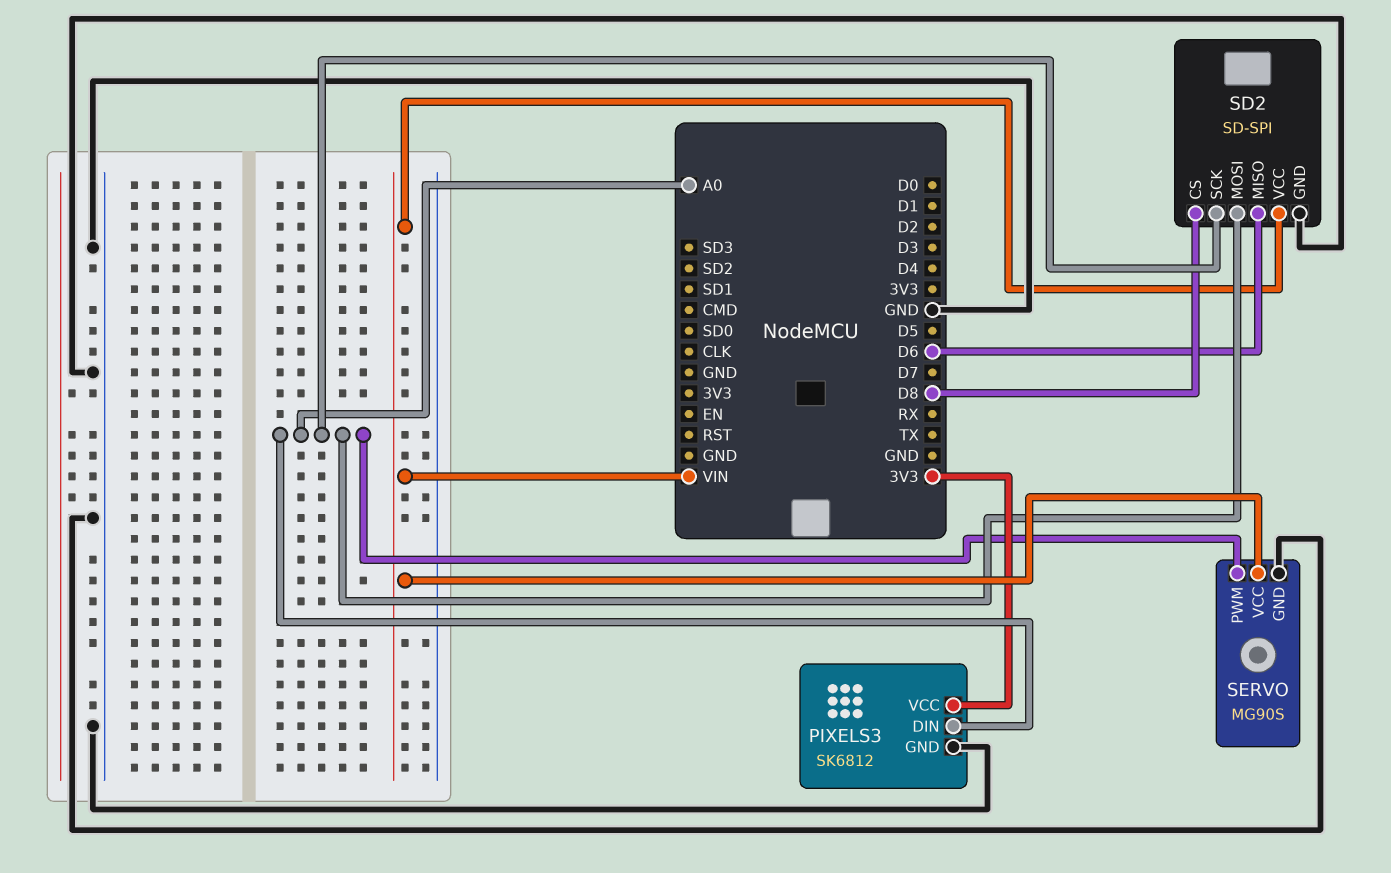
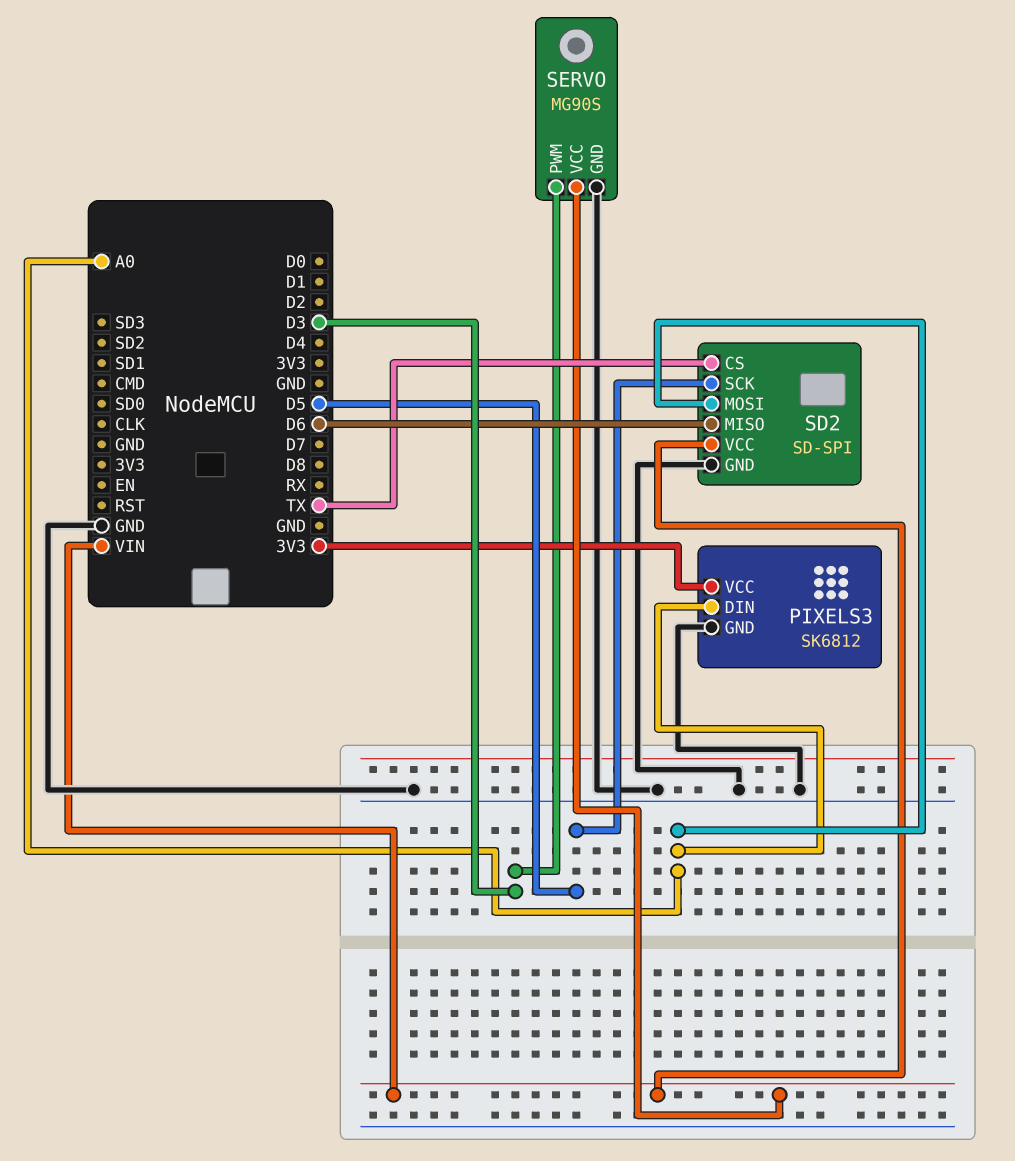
SD2 pin CS: D8 -> TX
SD2 pin SCK: A0 -> D5
SERVO pin PWM: A0 -> D3

